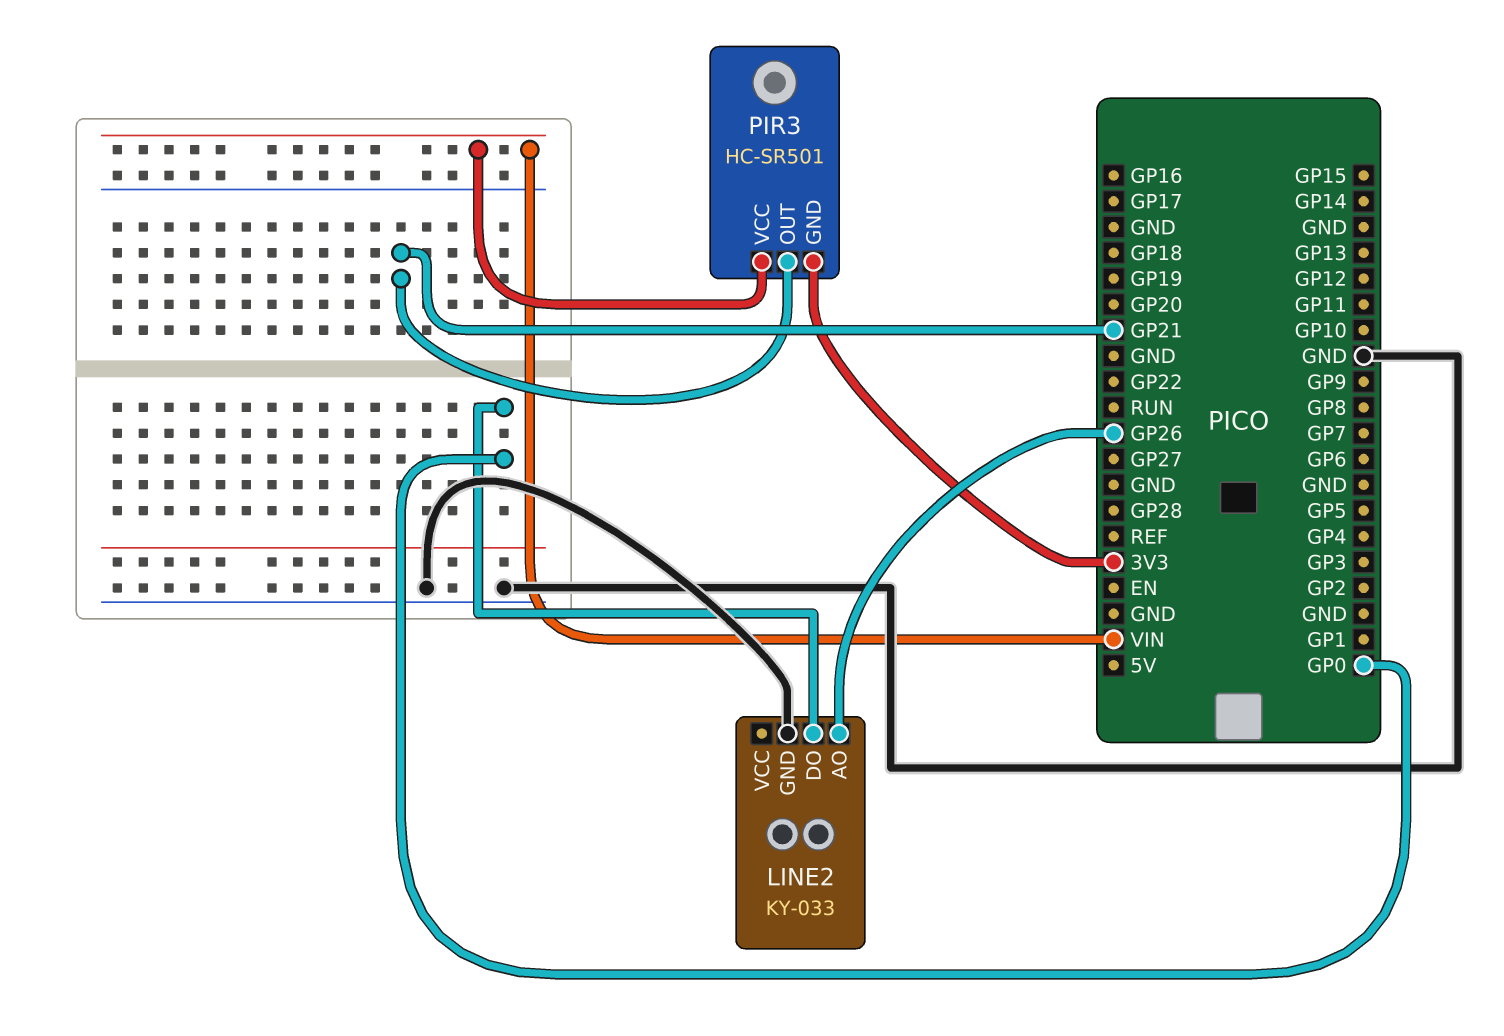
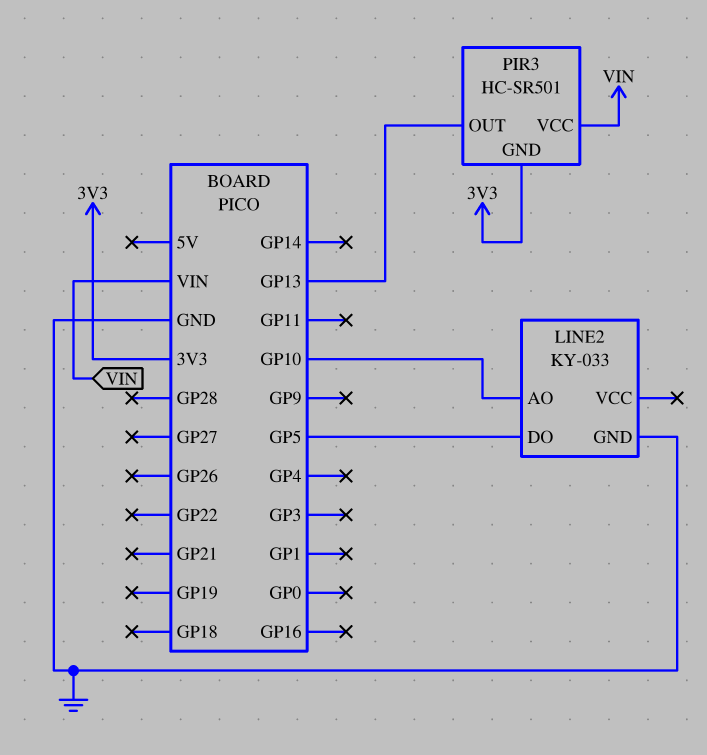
LINE2 pin AO: GP26 -> GP10
LINE2 pin DO: GP0 -> GP5
PIR3 pin OUT: GP21 -> GP13

